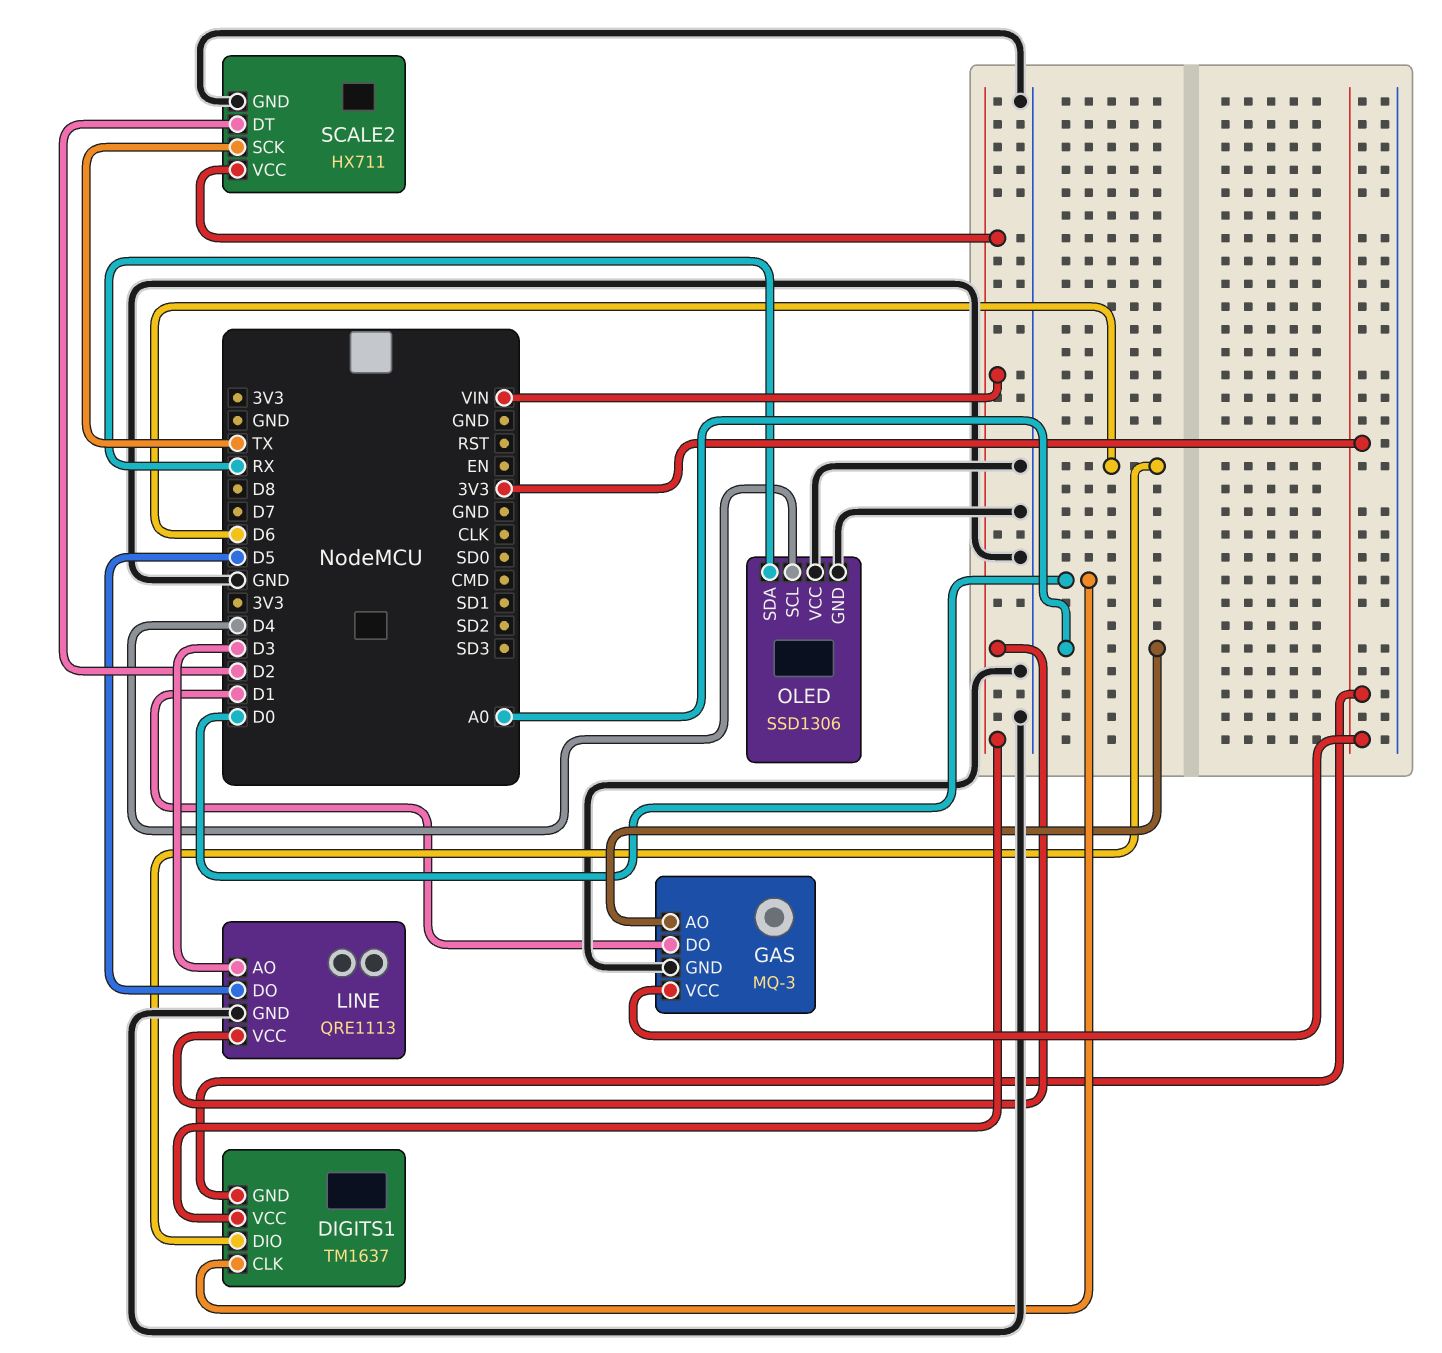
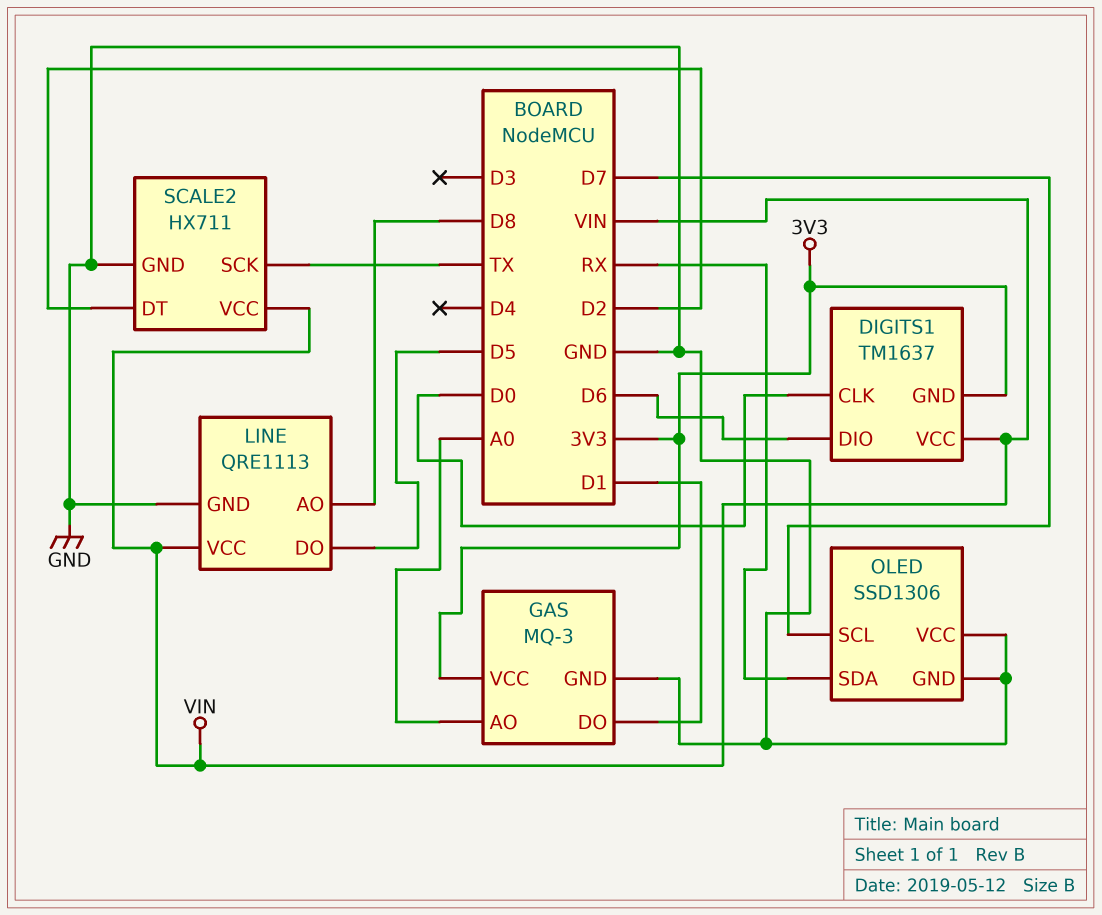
LINE pin AO: D3 -> D8
OLED pin SCL: D4 -> D7

